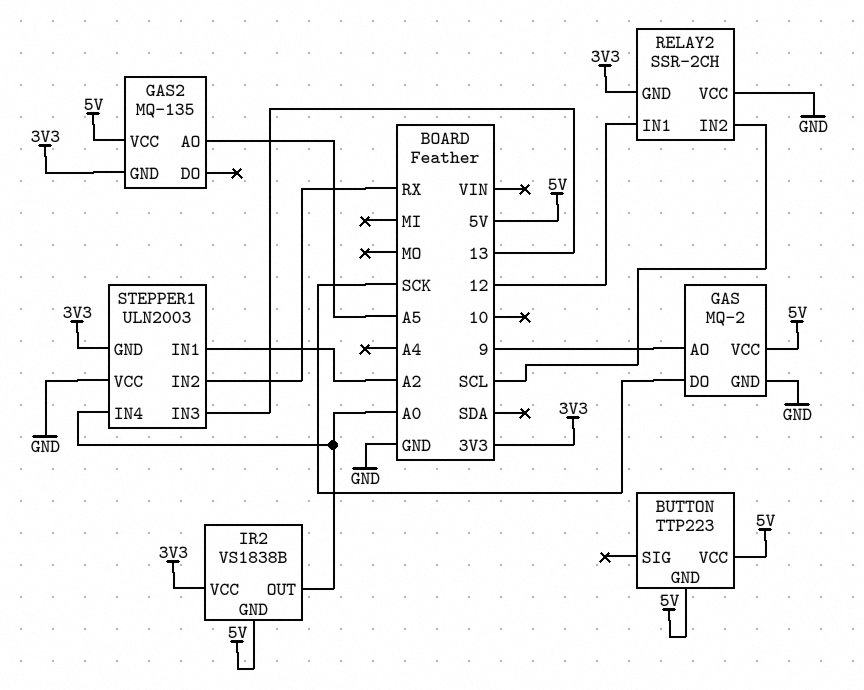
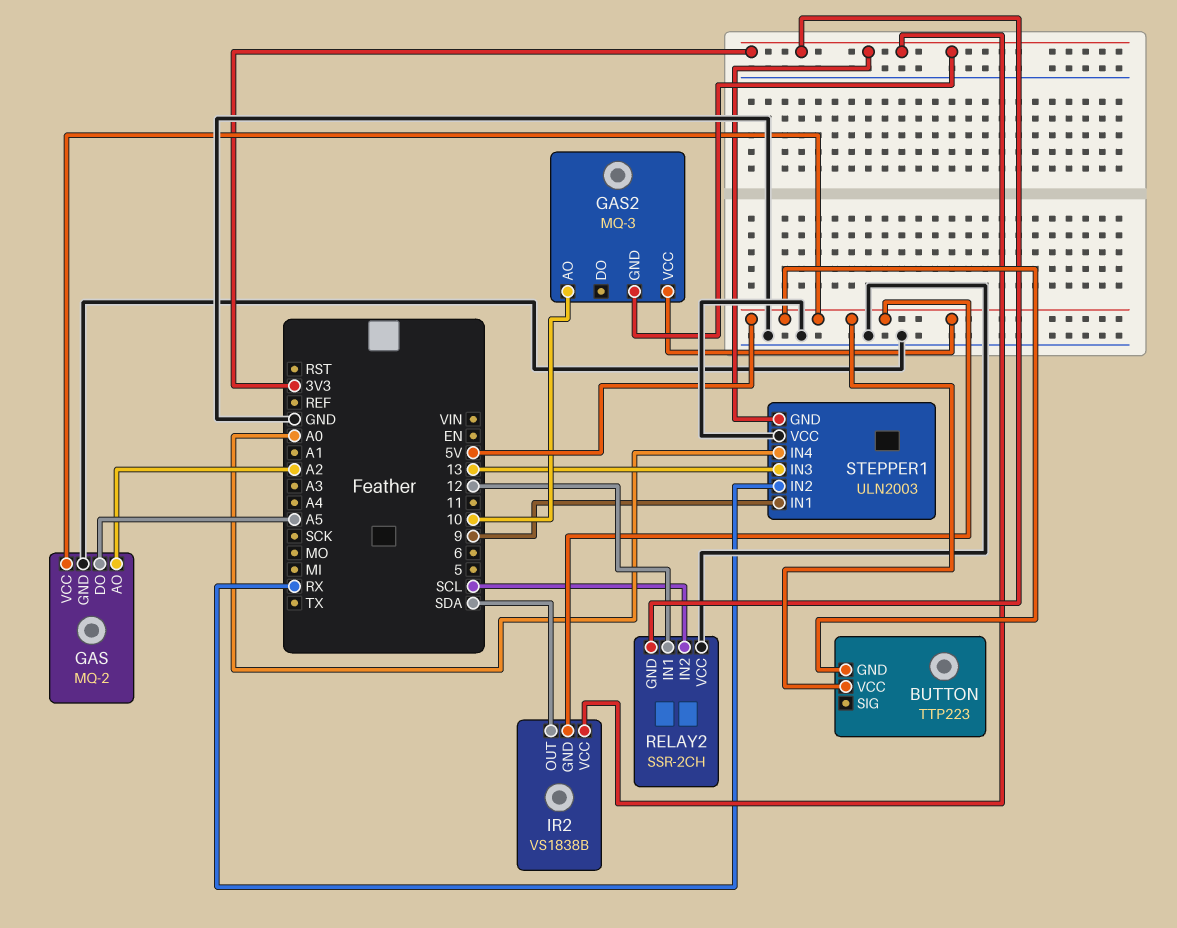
GAS pin AO: 9 -> A2
GAS pin DO: SCK -> A5
GAS2: MQ-135 -> MQ-3
GAS2 pin AO: A5 -> 10
IR2 pin OUT: A0 -> SDA
STEPPER1 pin IN1: A2 -> 9

